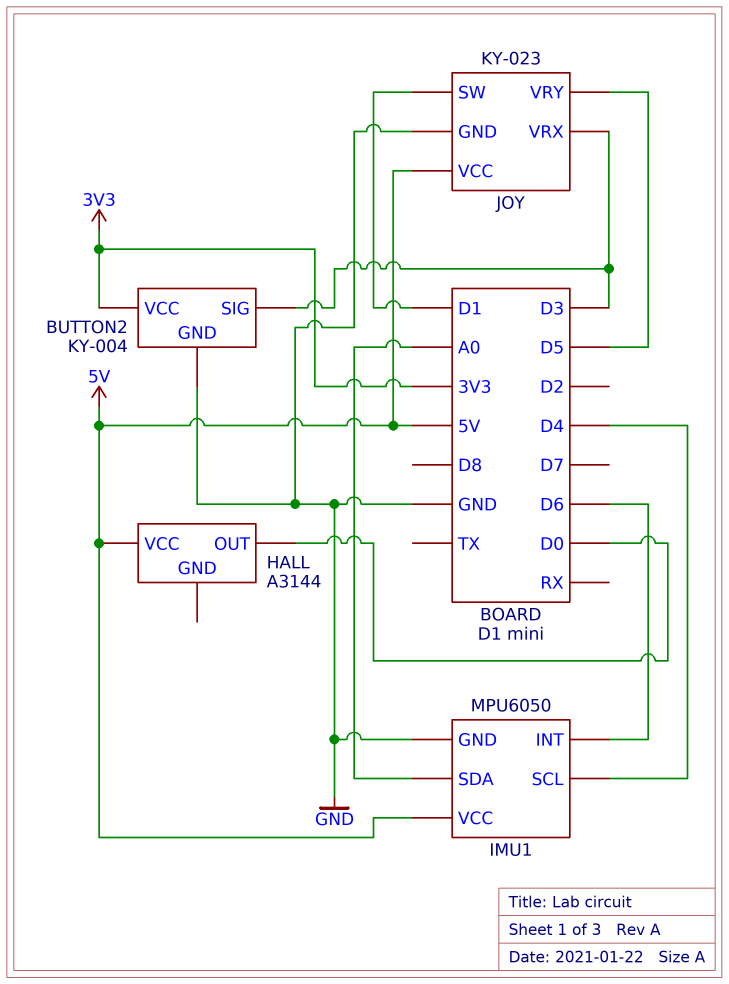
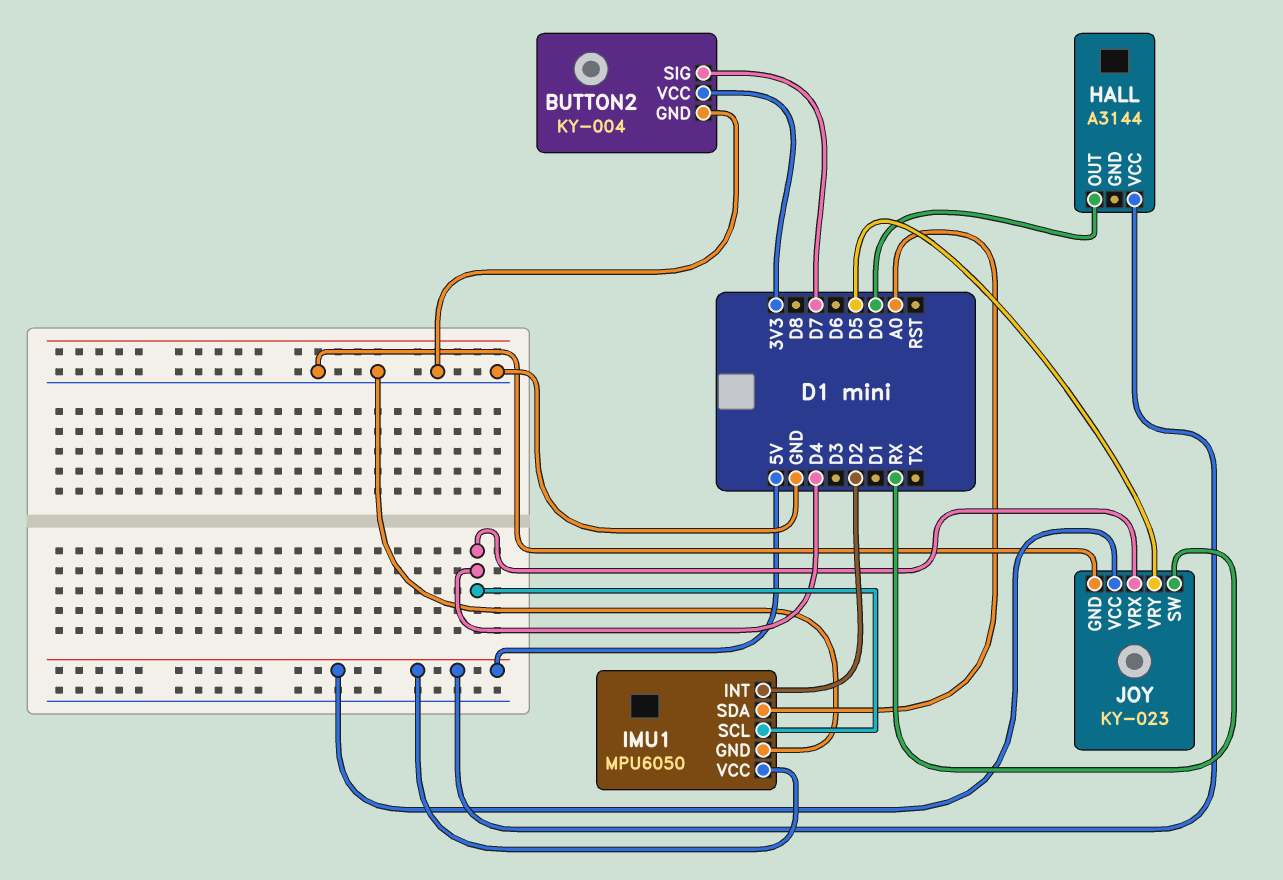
BUTTON2 pin SIG: D3 -> D7
IMU1 pin INT: D6 -> D2
JOY pin SW: D1 -> RX
JOY pin VRX: D3 -> D4

